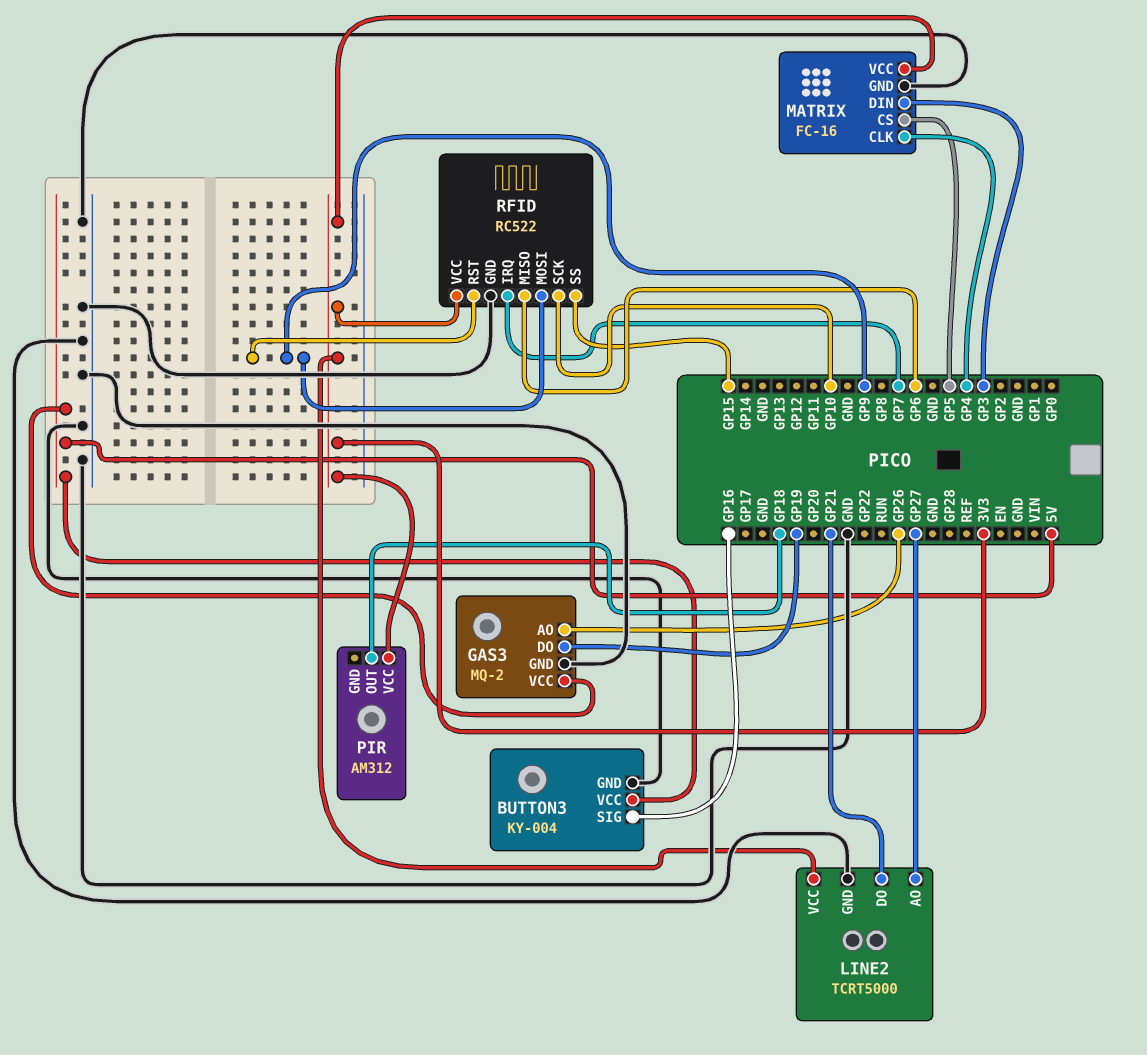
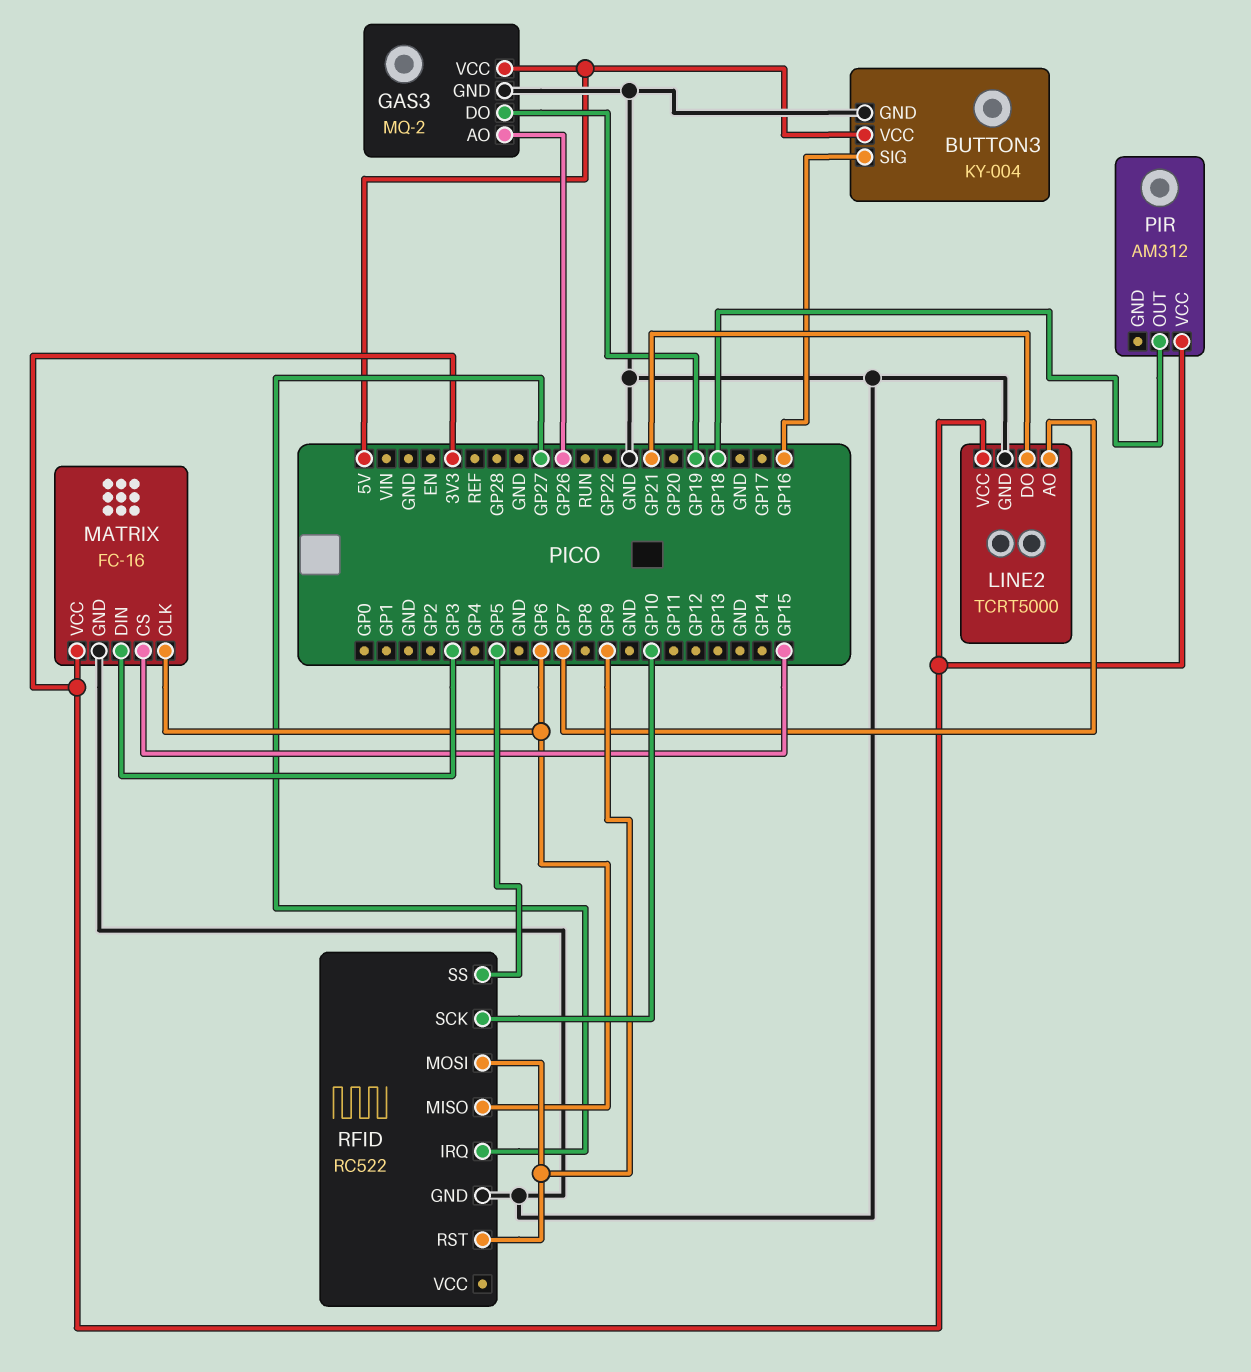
LINE2 pin AO: GP27 -> GP7
MATRIX pin CLK: GP4 -> GP6
MATRIX pin CS: GP5 -> GP15
RFID pin IRQ: GP7 -> GP27
RFID pin SS: GP15 -> GP5
RFID pin VCC: 3V3 -> none

